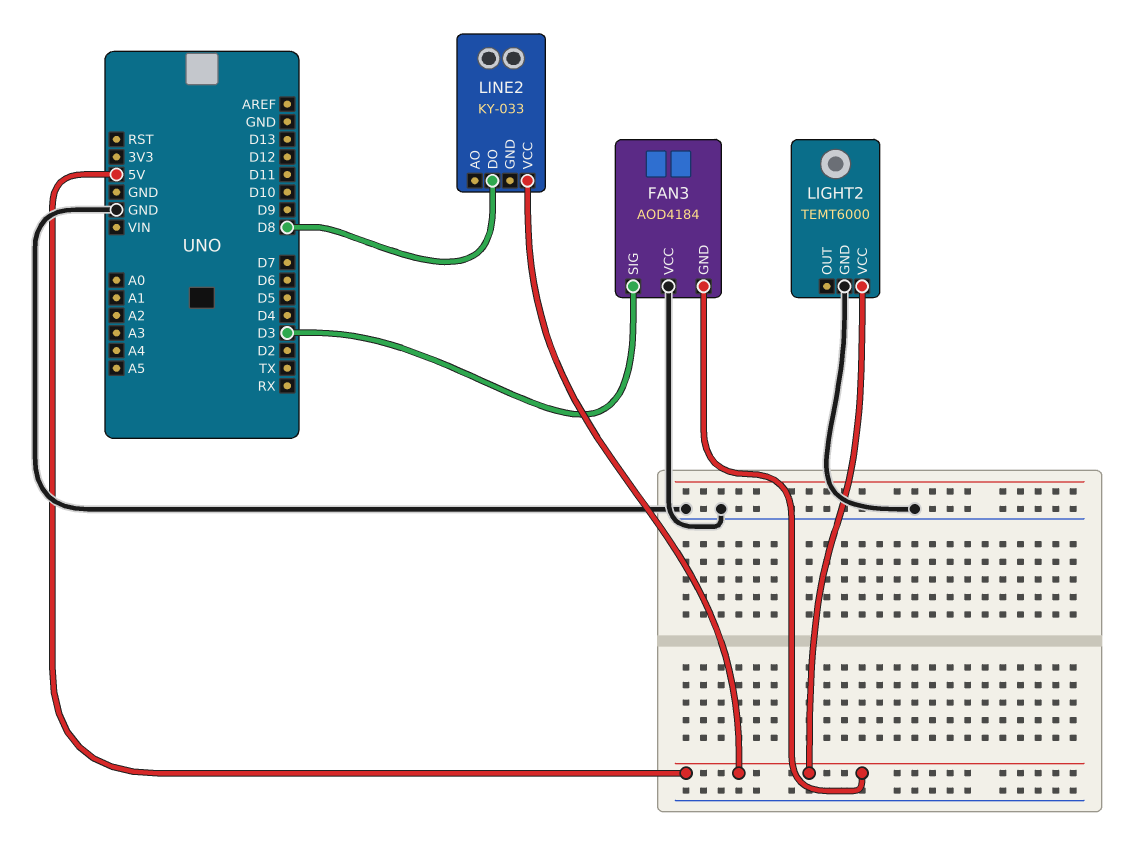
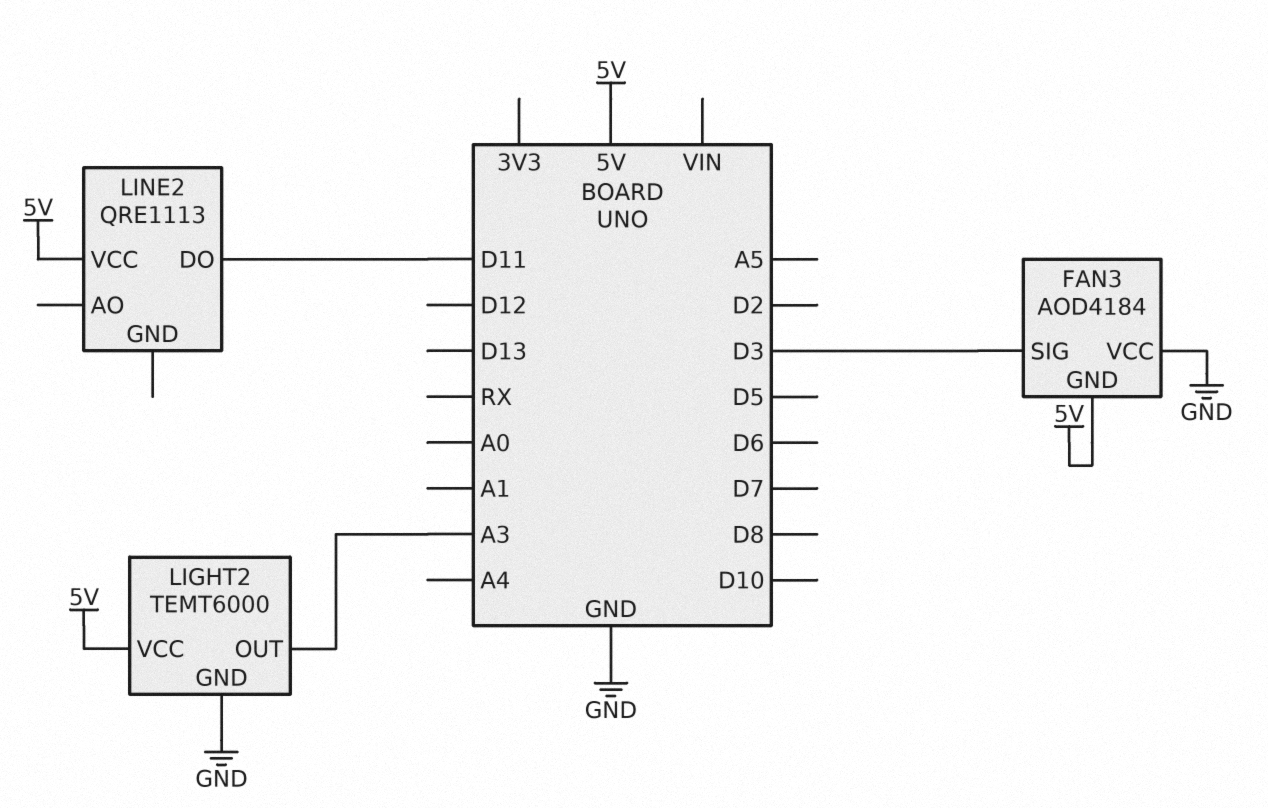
LIGHT2 pin OUT: none -> A3
LINE2: KY-033 -> QRE1113
LINE2 pin DO: D8 -> D11

